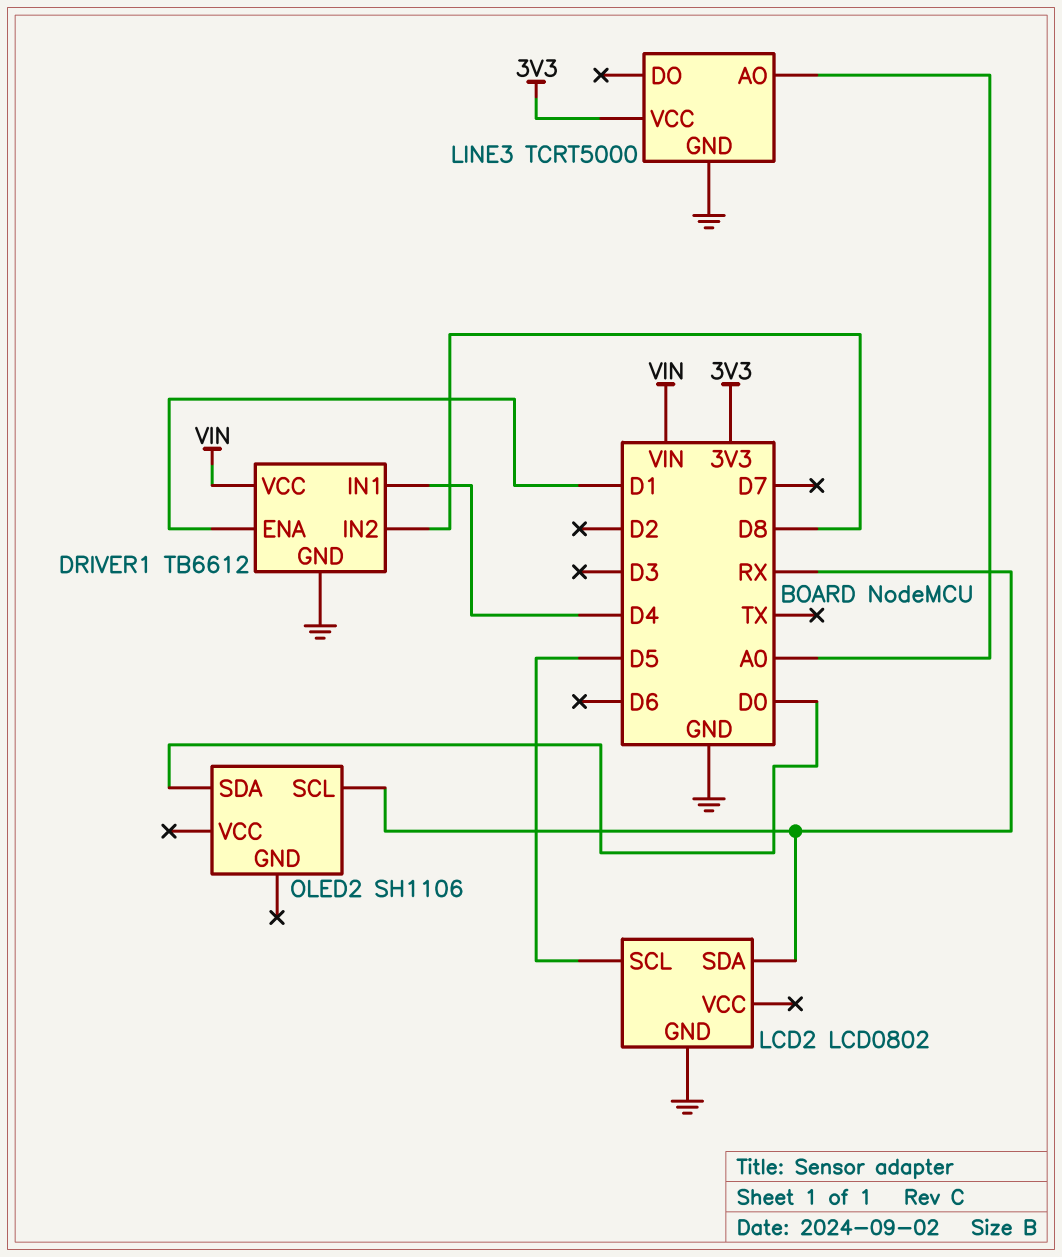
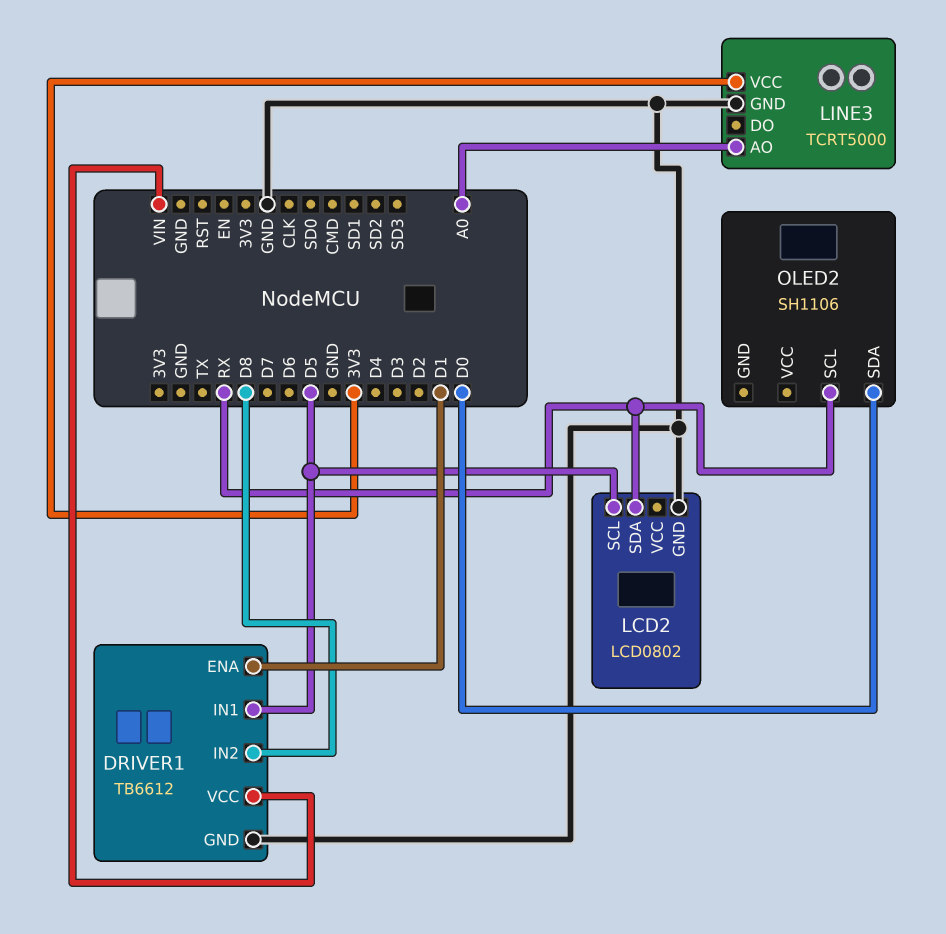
DRIVER1 pin IN1: D4 -> D5

